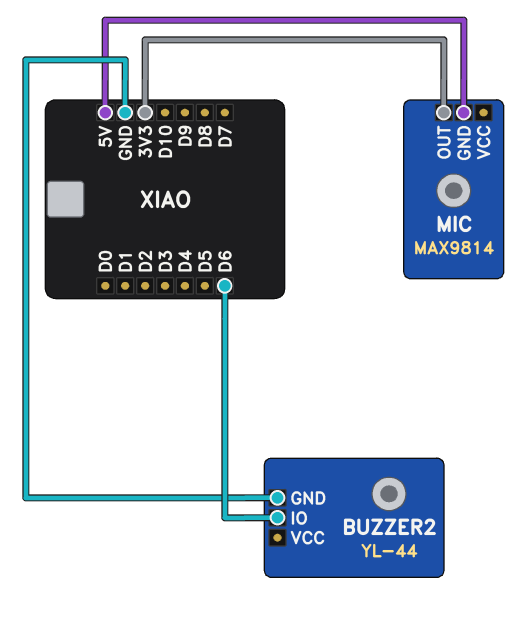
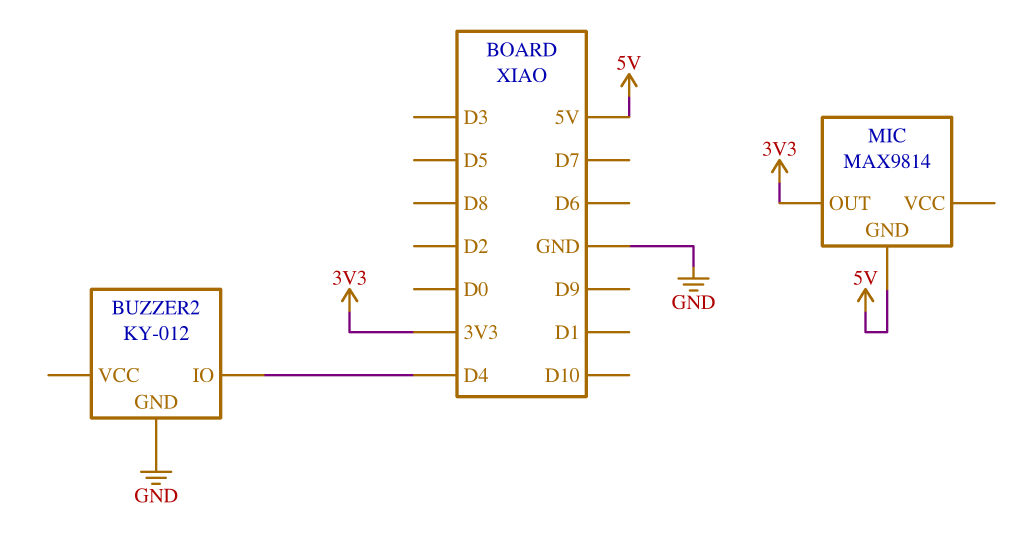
BUZZER2: YL-44 -> KY-012
BUZZER2 pin IO: D6 -> D4

